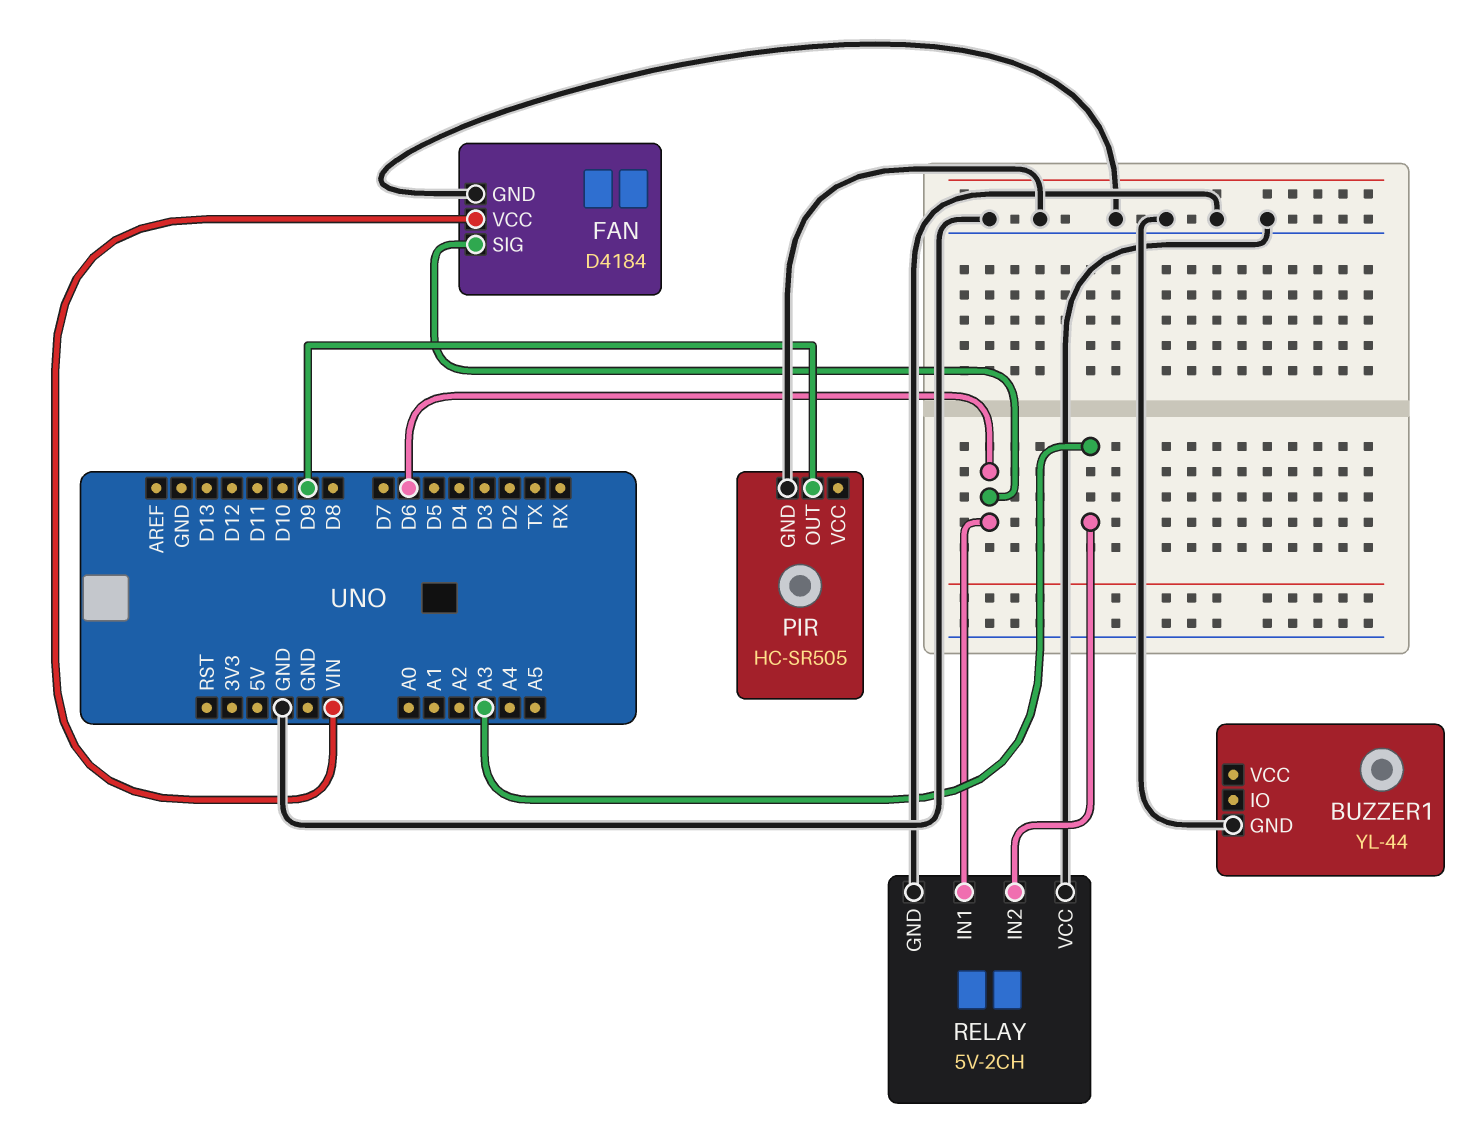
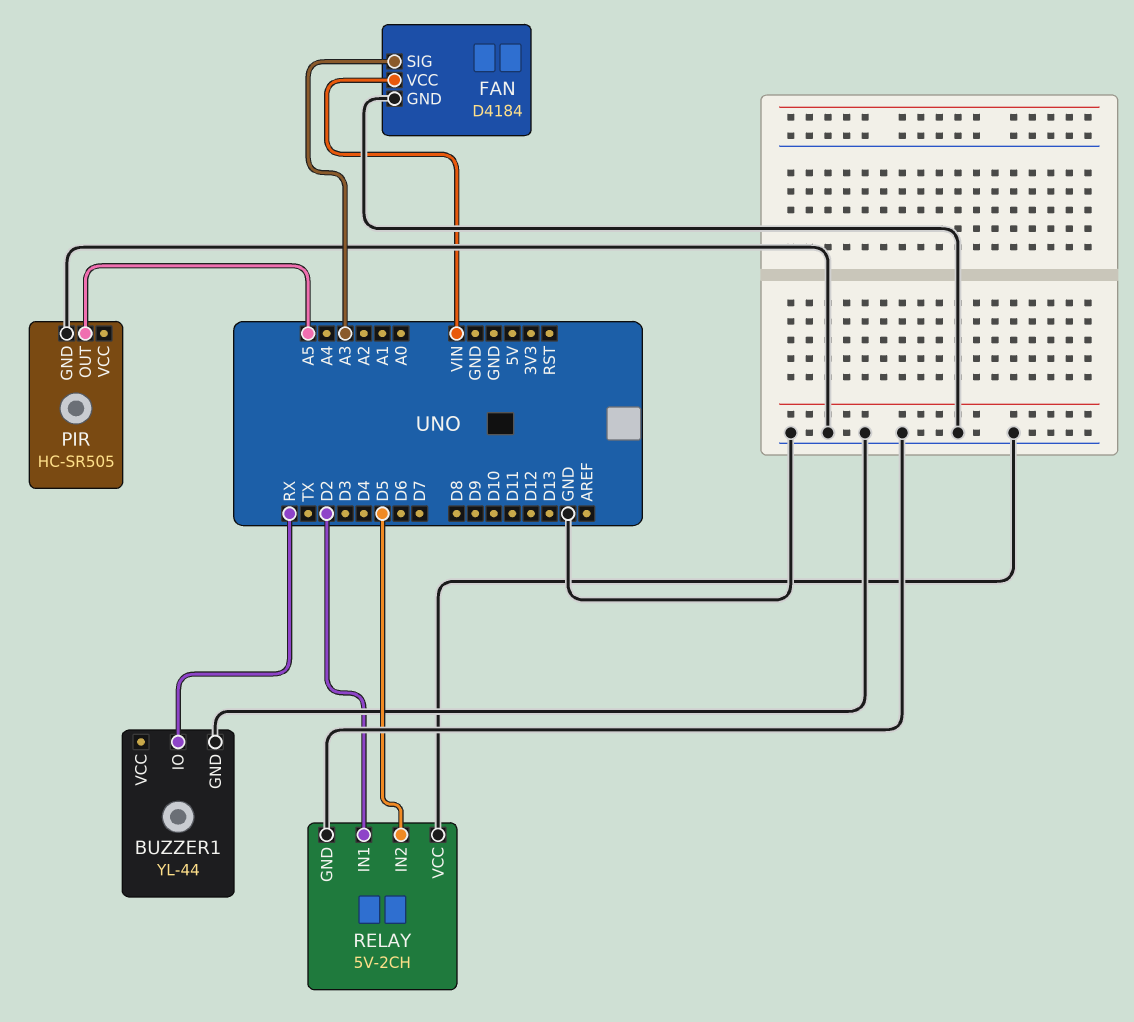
BUZZER1 pin IO: none -> RX
FAN pin SIG: D6 -> A3
PIR pin OUT: D9 -> A5
RELAY pin IN1: D6 -> D2
RELAY pin IN2: A3 -> D5

